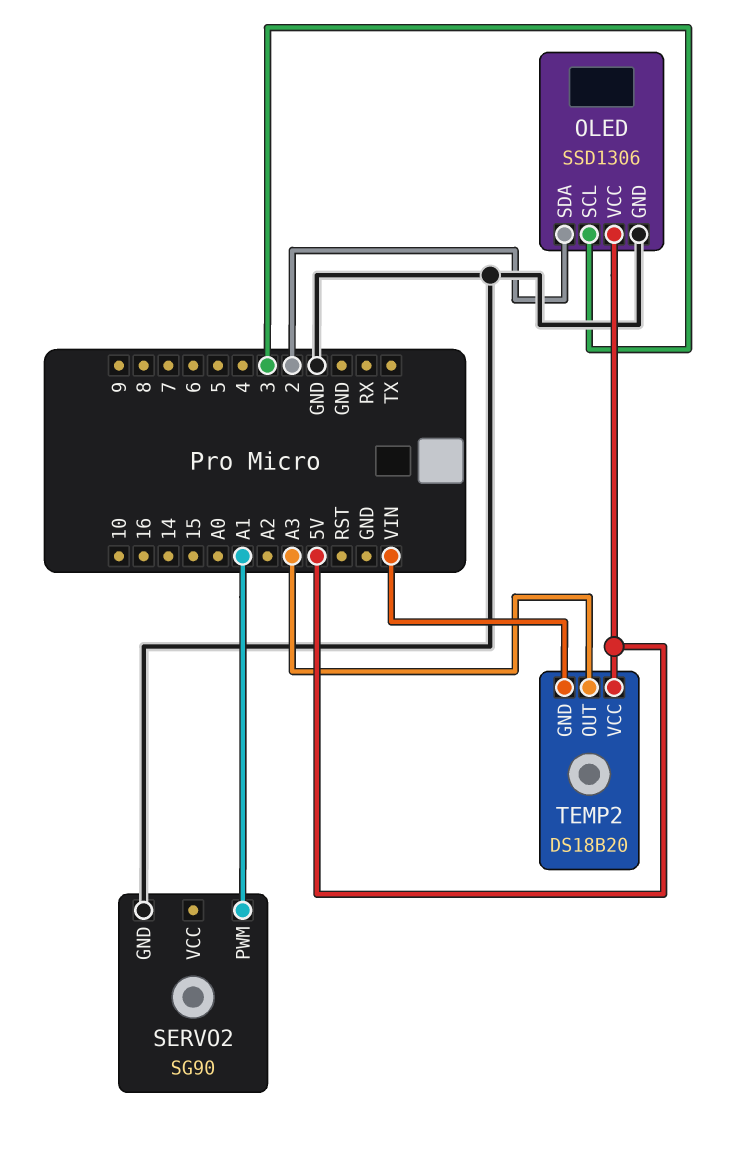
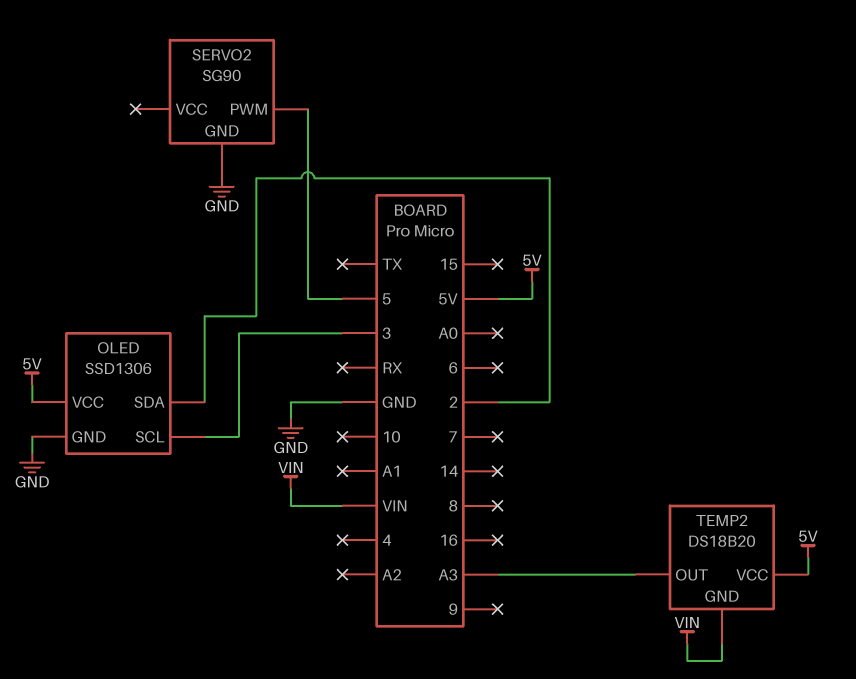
SERVO2 pin PWM: A1 -> 5

